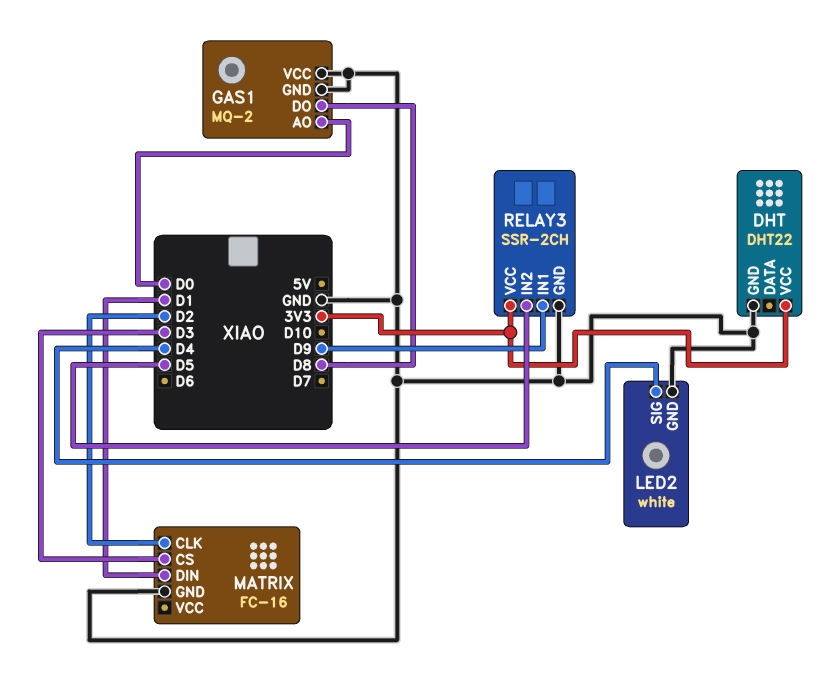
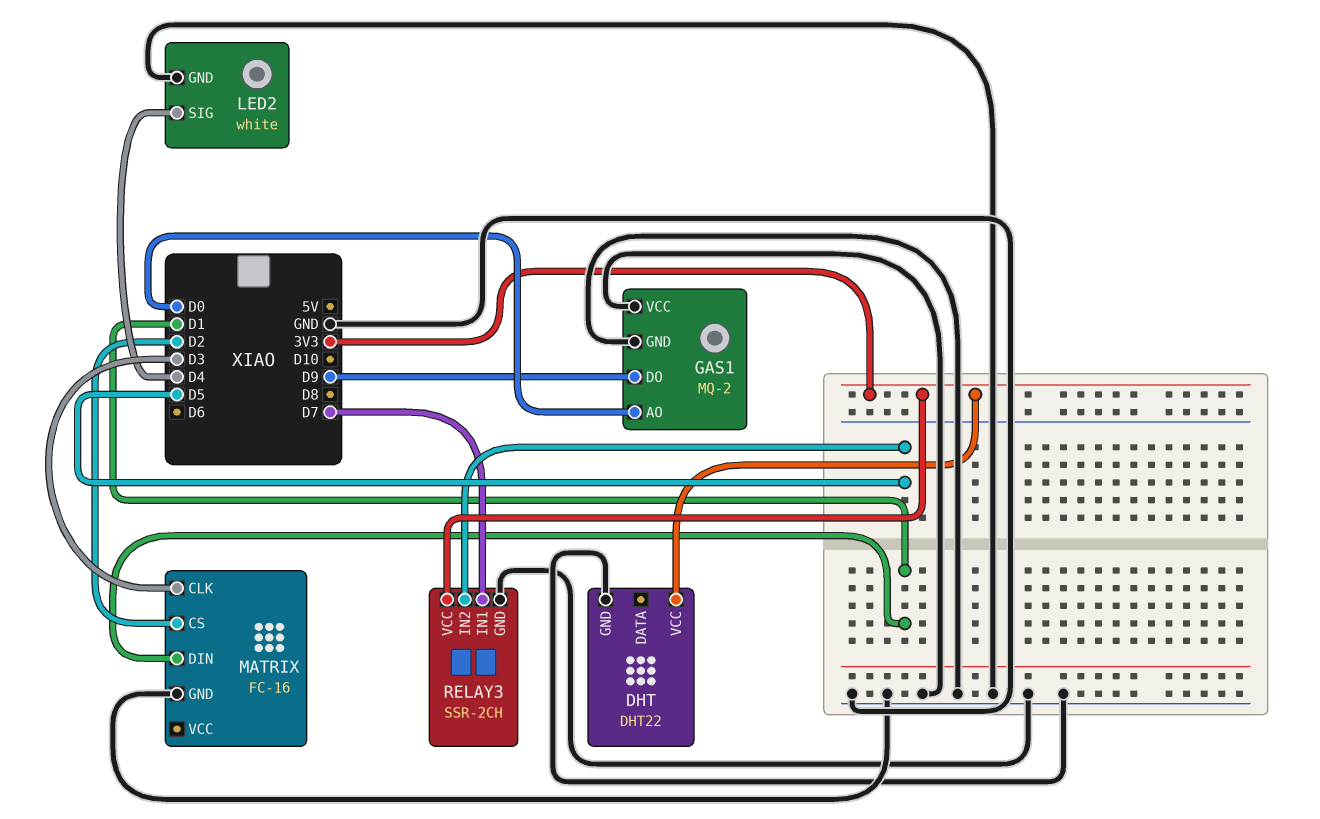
GAS1 pin DO: D8 -> D9
MATRIX pin CLK: D2 -> D3
MATRIX pin CS: D3 -> D2
RELAY3 pin IN1: D9 -> D7

